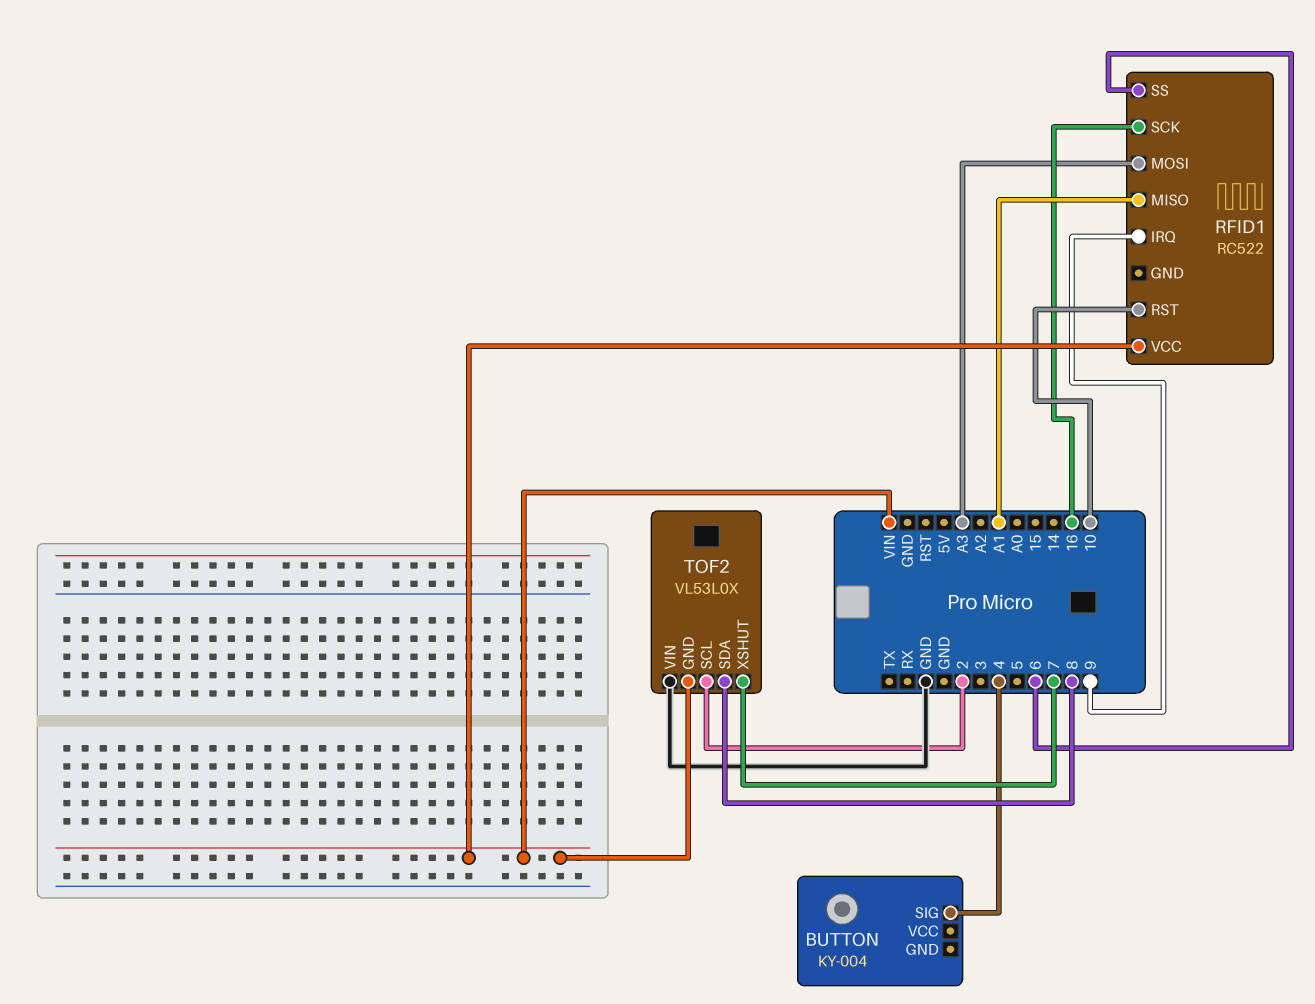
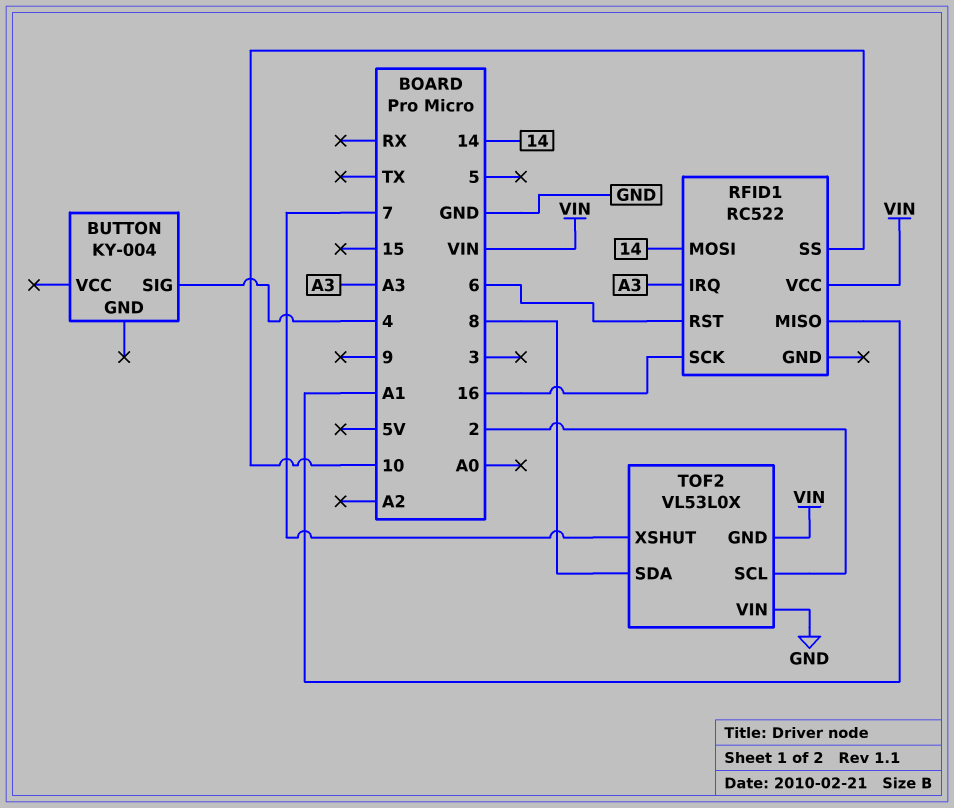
RFID1 pin IRQ: 9 -> A3
RFID1 pin MOSI: A3 -> 14
RFID1 pin RST: 10 -> 6
RFID1 pin SS: 6 -> 10

